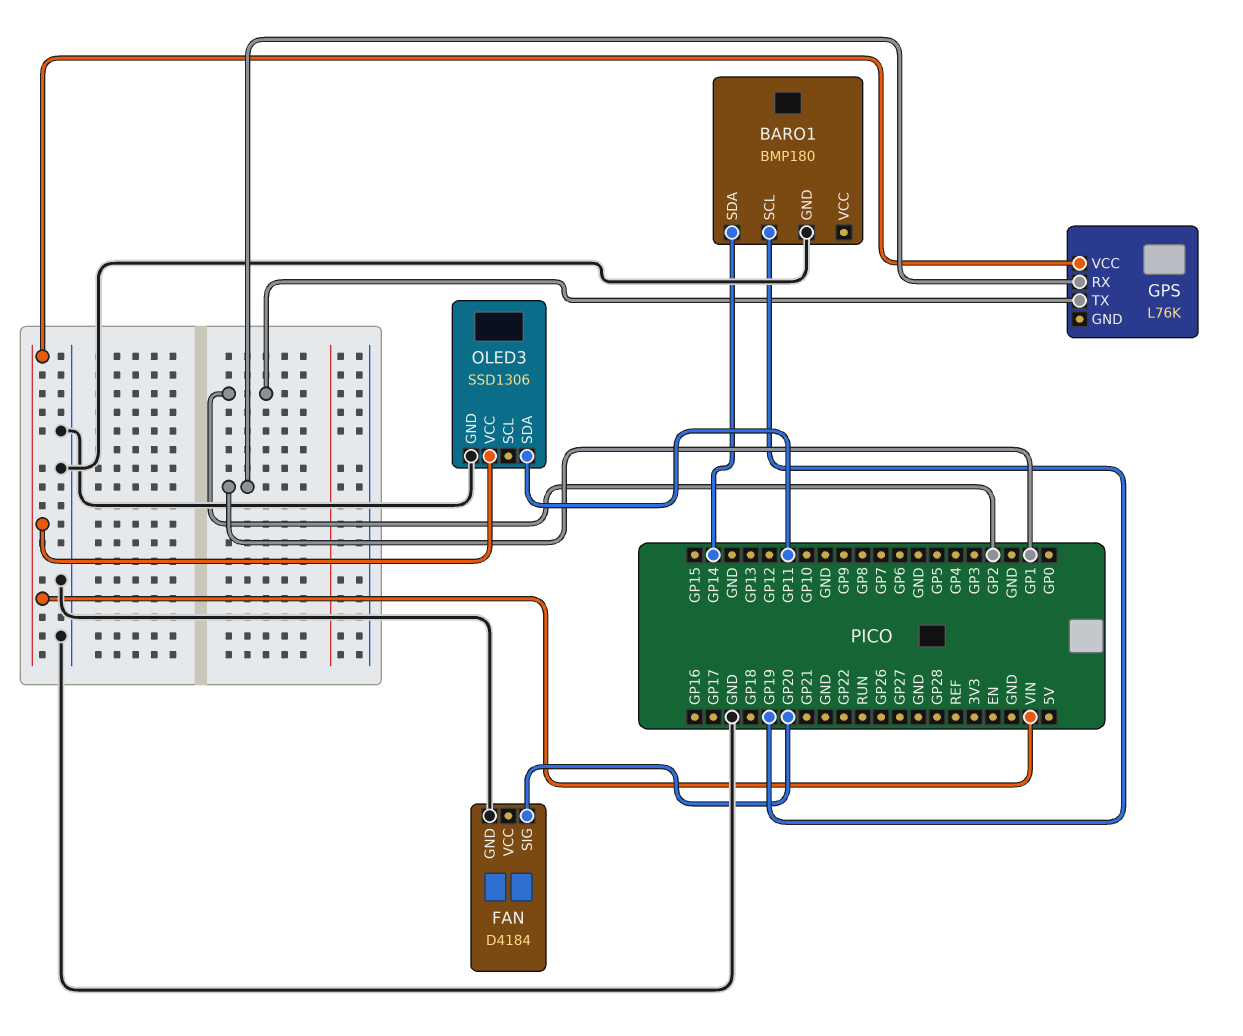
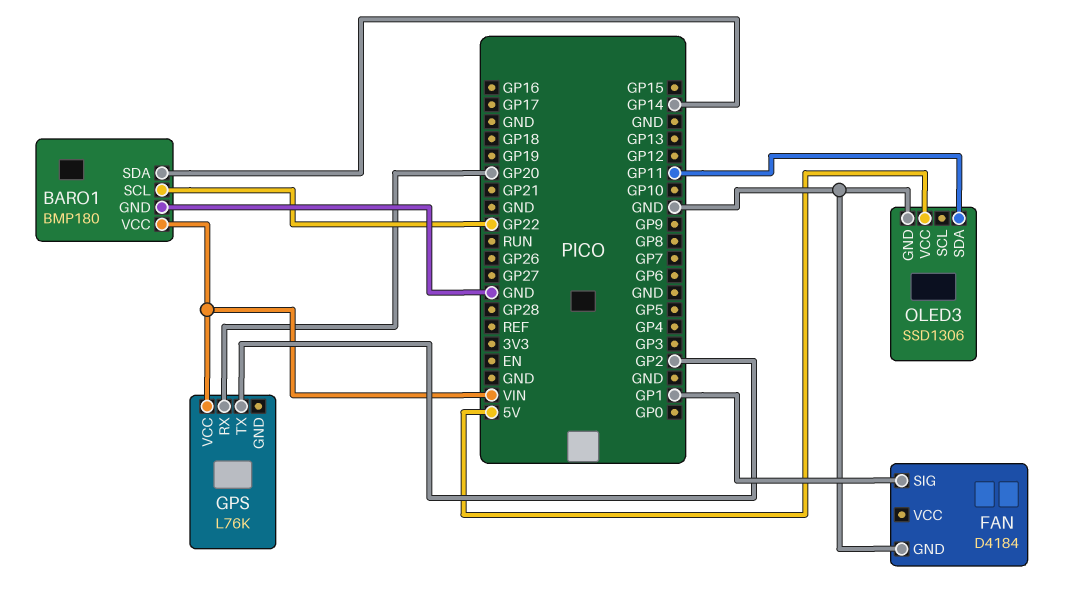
BARO1 pin SCL: GP19 -> GP22
BARO1 pin VCC: none -> VIN
FAN pin SIG: GP20 -> GP1
GPS pin RX: GP1 -> GP20
OLED3 pin VCC: VIN -> 5V

